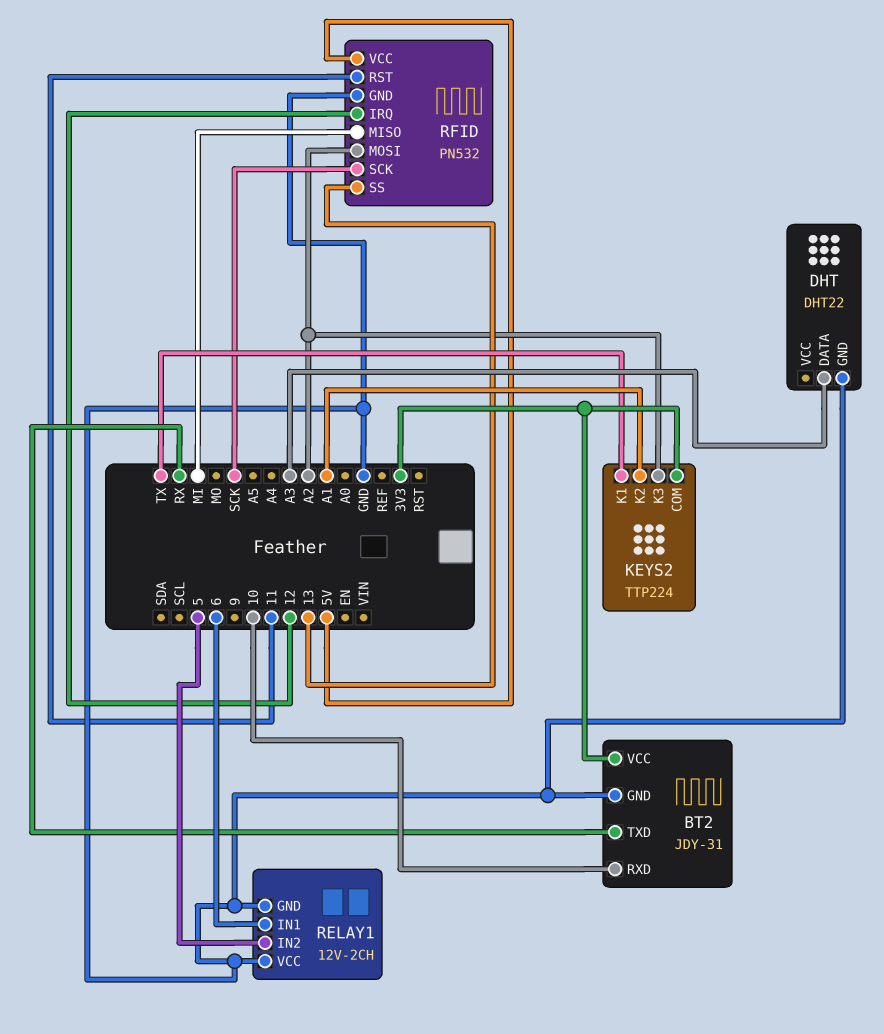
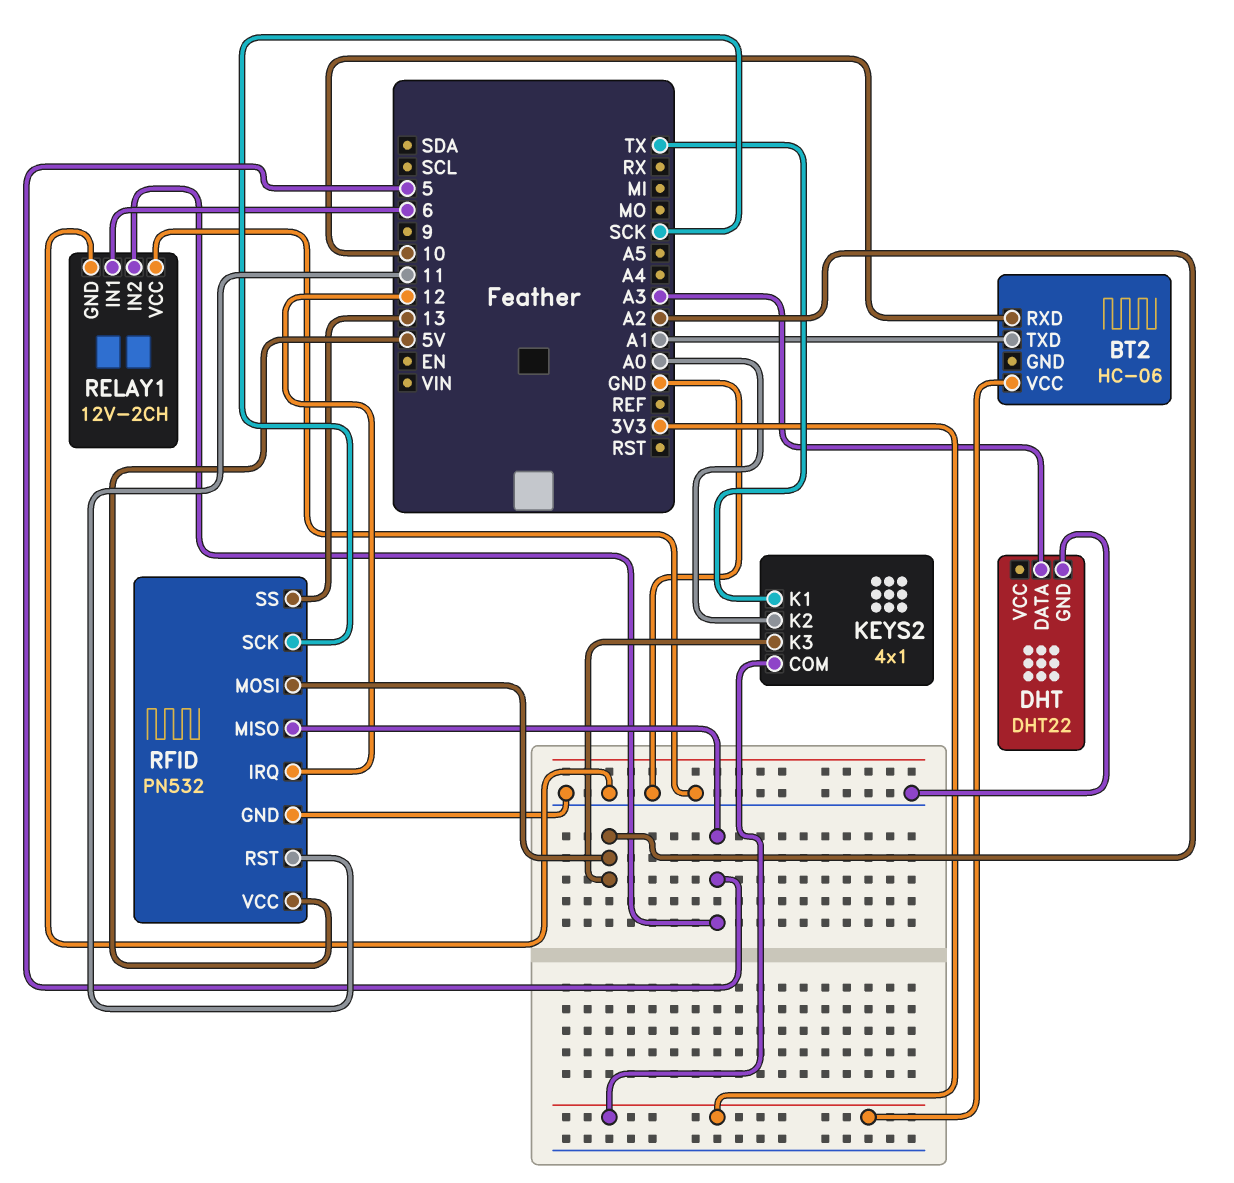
BT2: JDY-31 -> HC-06
BT2 pin GND: GND -> none
BT2 pin TXD: RX -> A1
KEYS2: TTP224 -> 4x1
KEYS2 pin K2: A1 -> A0
RFID pin MISO: MI -> 5

